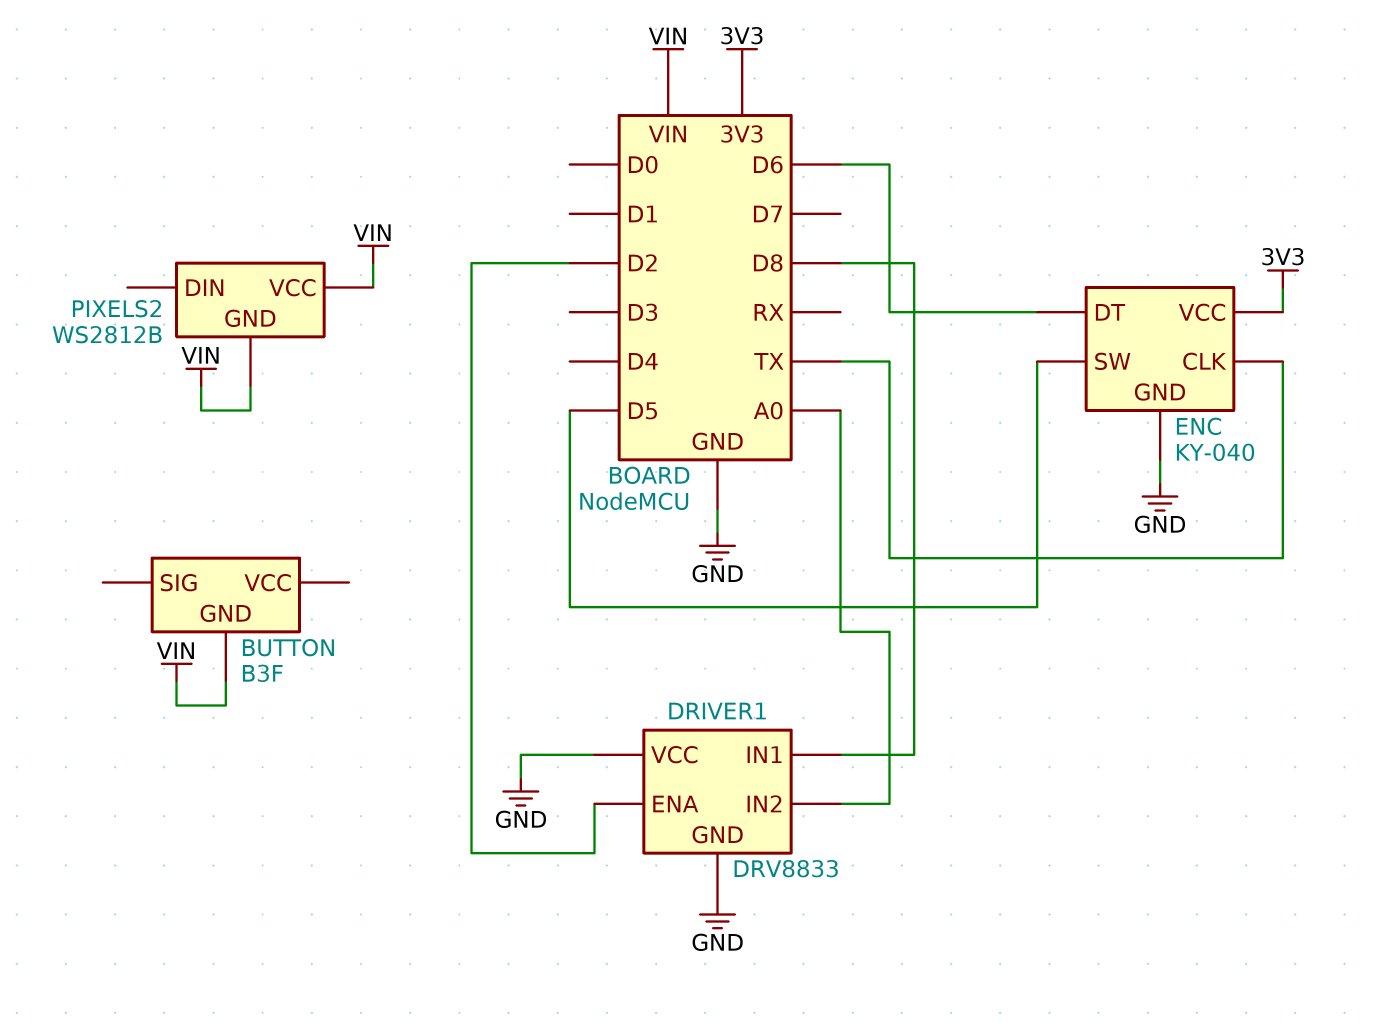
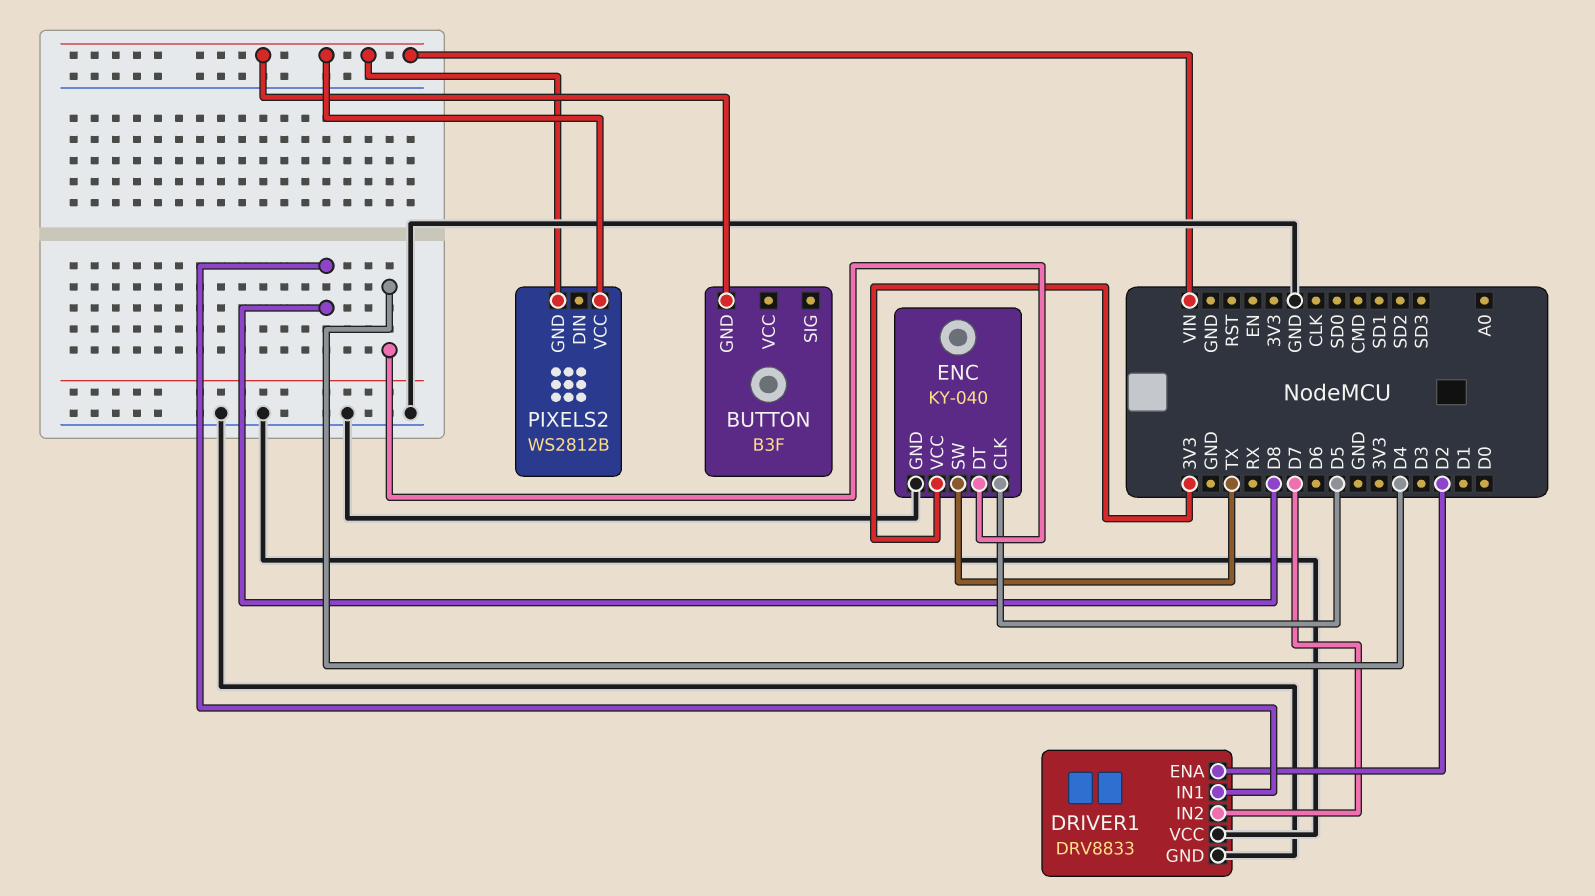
DRIVER1 pin IN2: A0 -> D7
ENC pin CLK: TX -> D5
ENC pin DT: D6 -> D4
ENC pin SW: D5 -> TX

